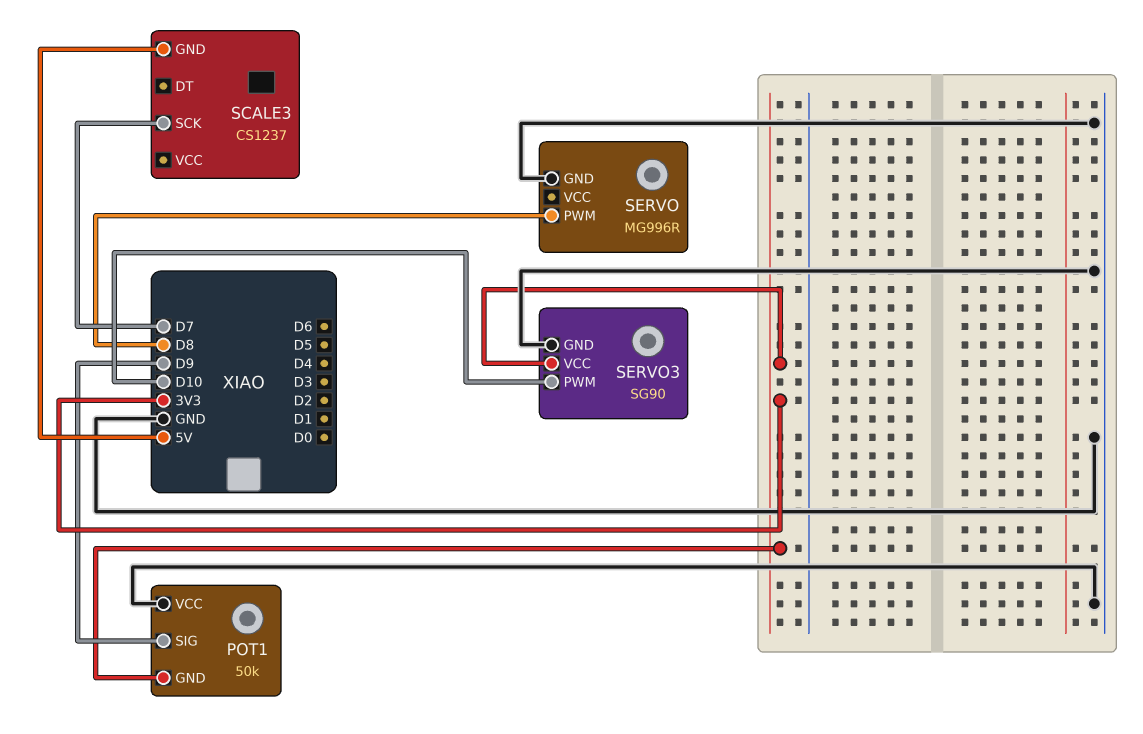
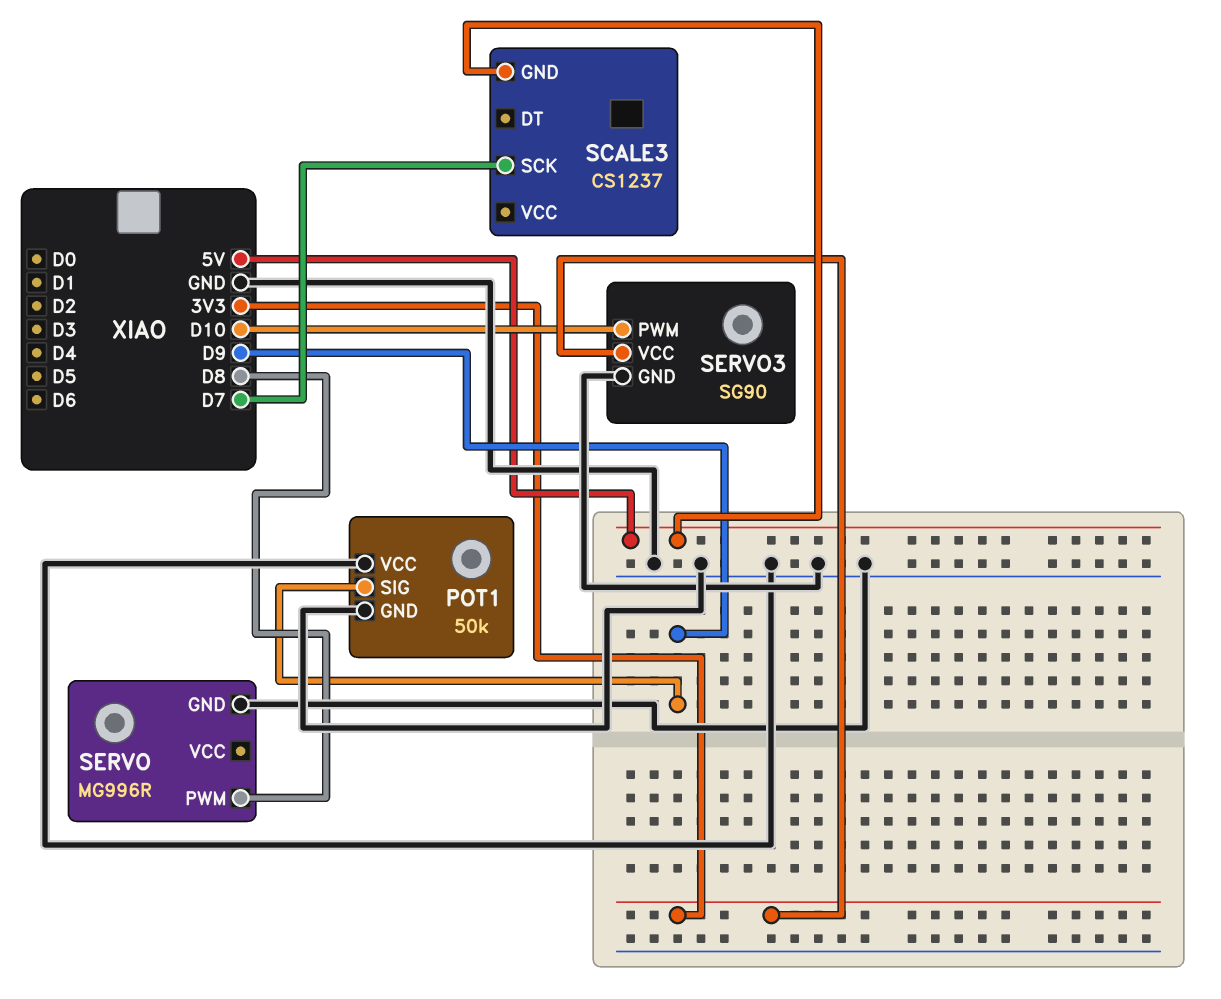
POT1 pin GND: 3V3 -> GND

